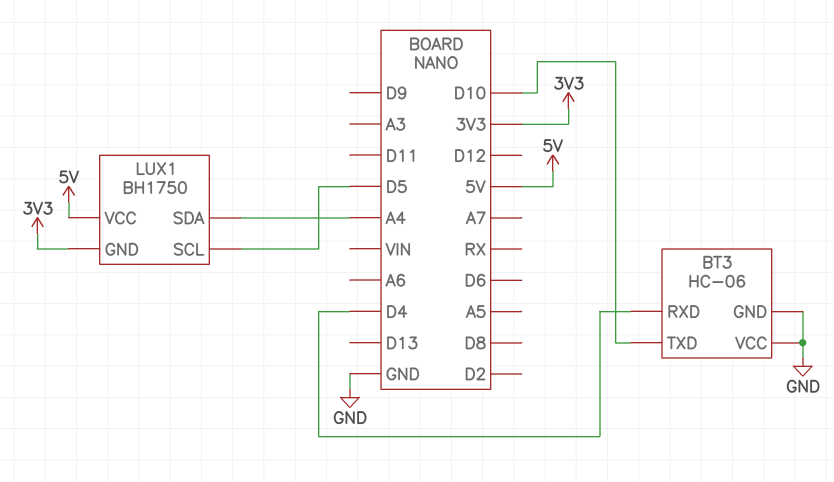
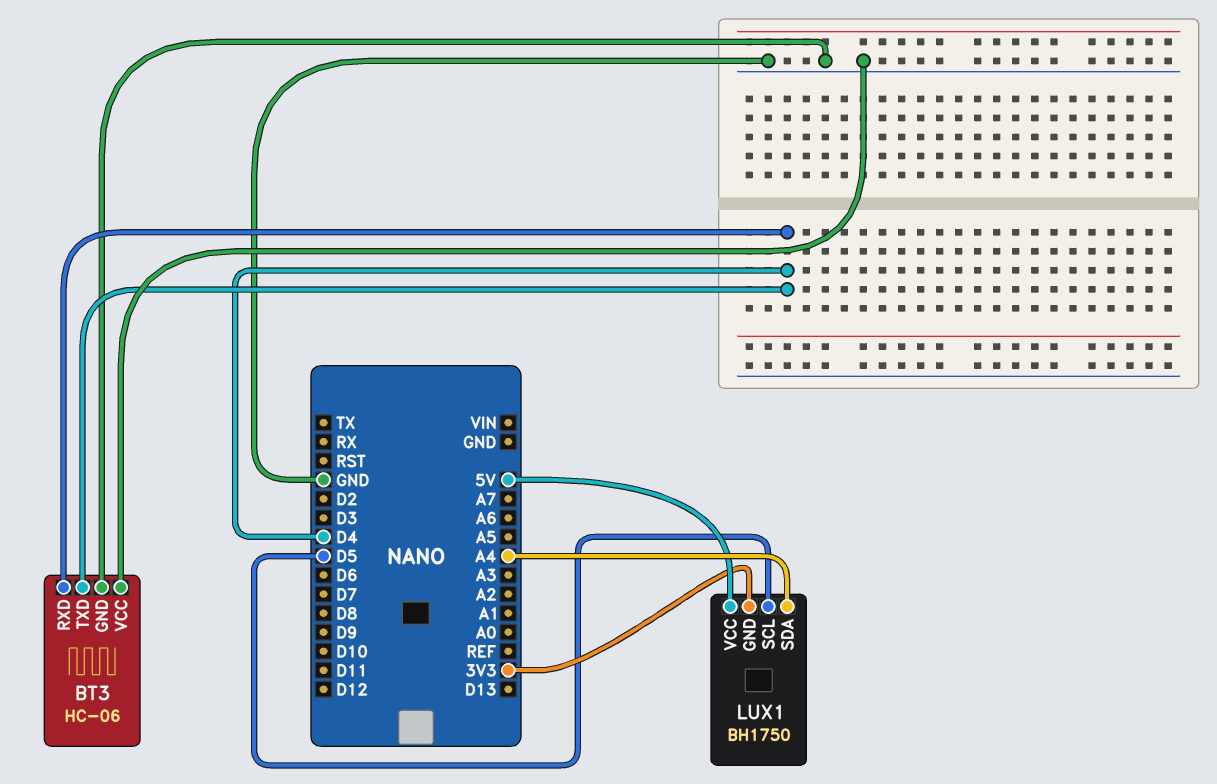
BT3 pin TXD: D10 -> D4

